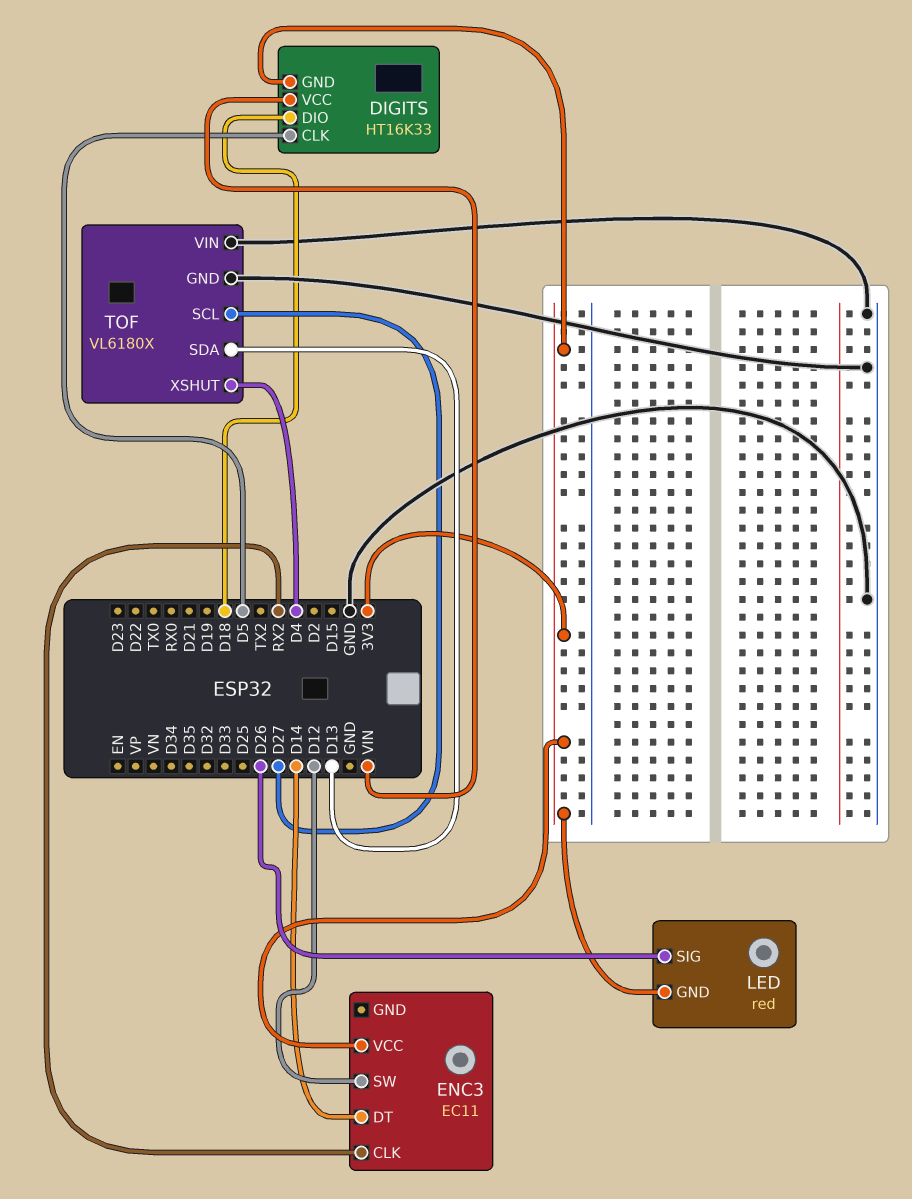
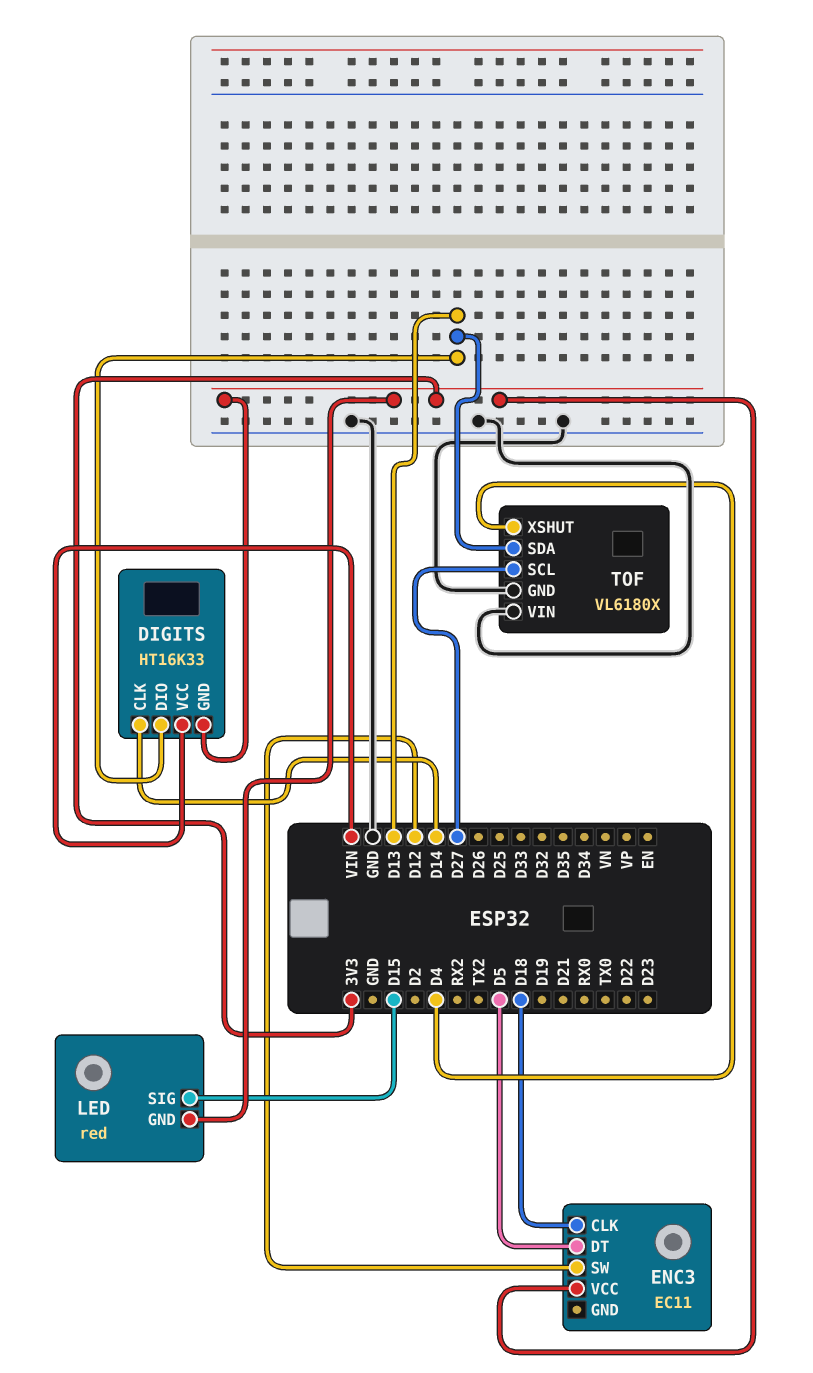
DIGITS pin CLK: D5 -> D14
DIGITS pin DIO: D18 -> D13
ENC3 pin CLK: RX2 -> D18
ENC3 pin DT: D14 -> D5
LED pin SIG: D26 -> D15

